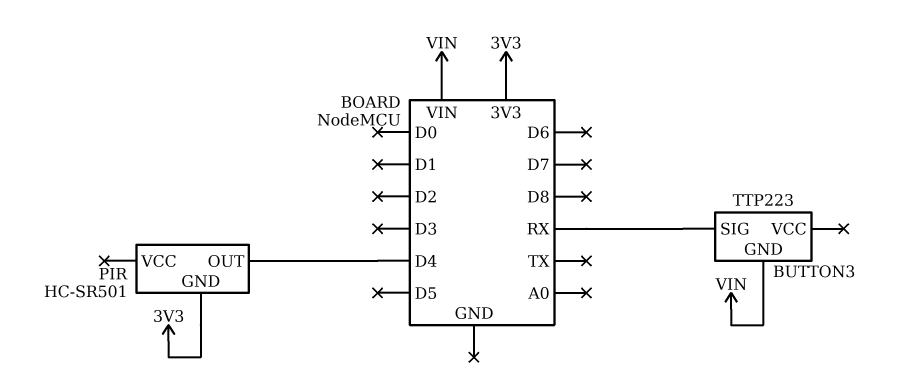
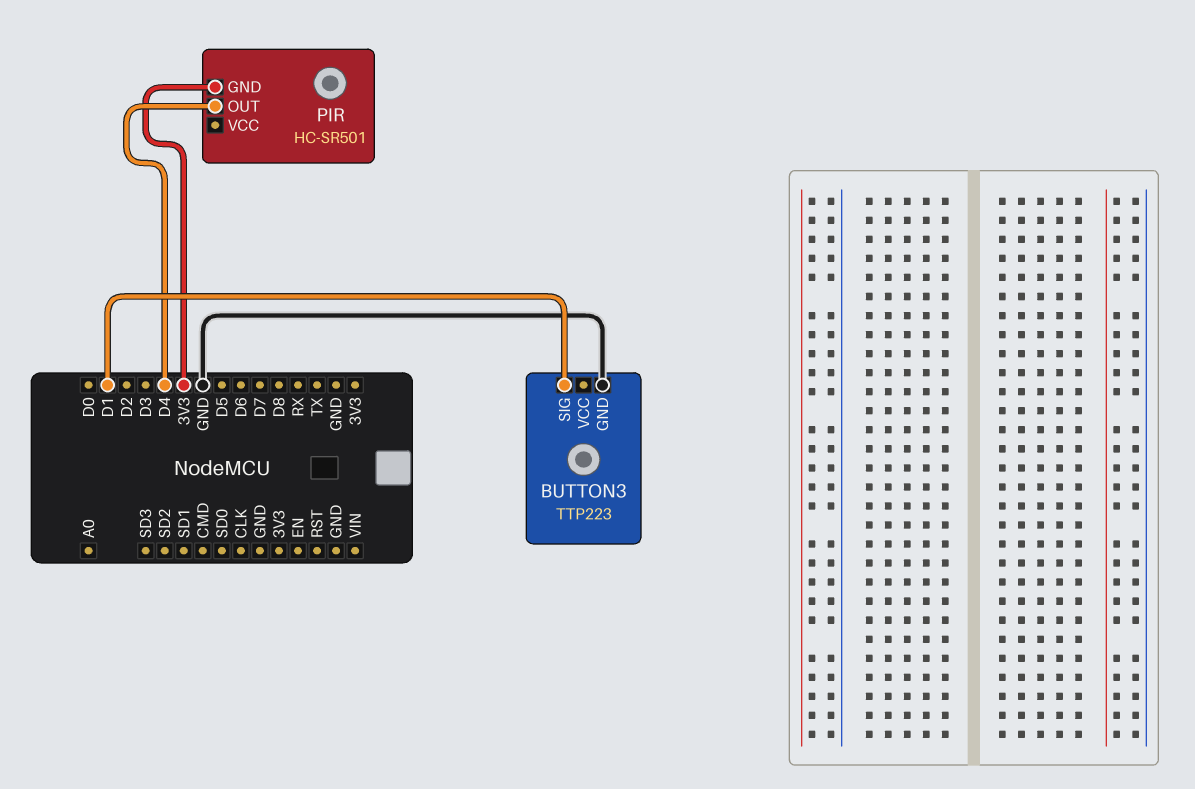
BUTTON3 pin GND: VIN -> GND
BUTTON3 pin SIG: RX -> D1

